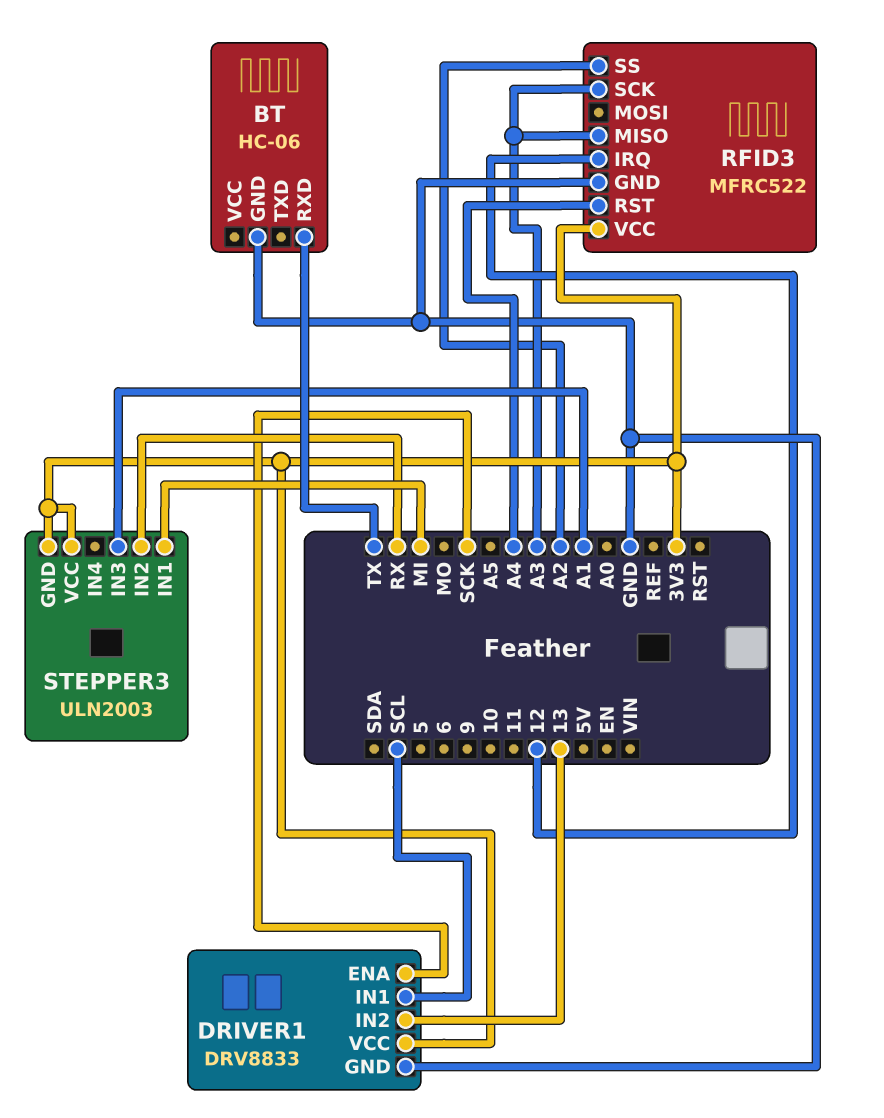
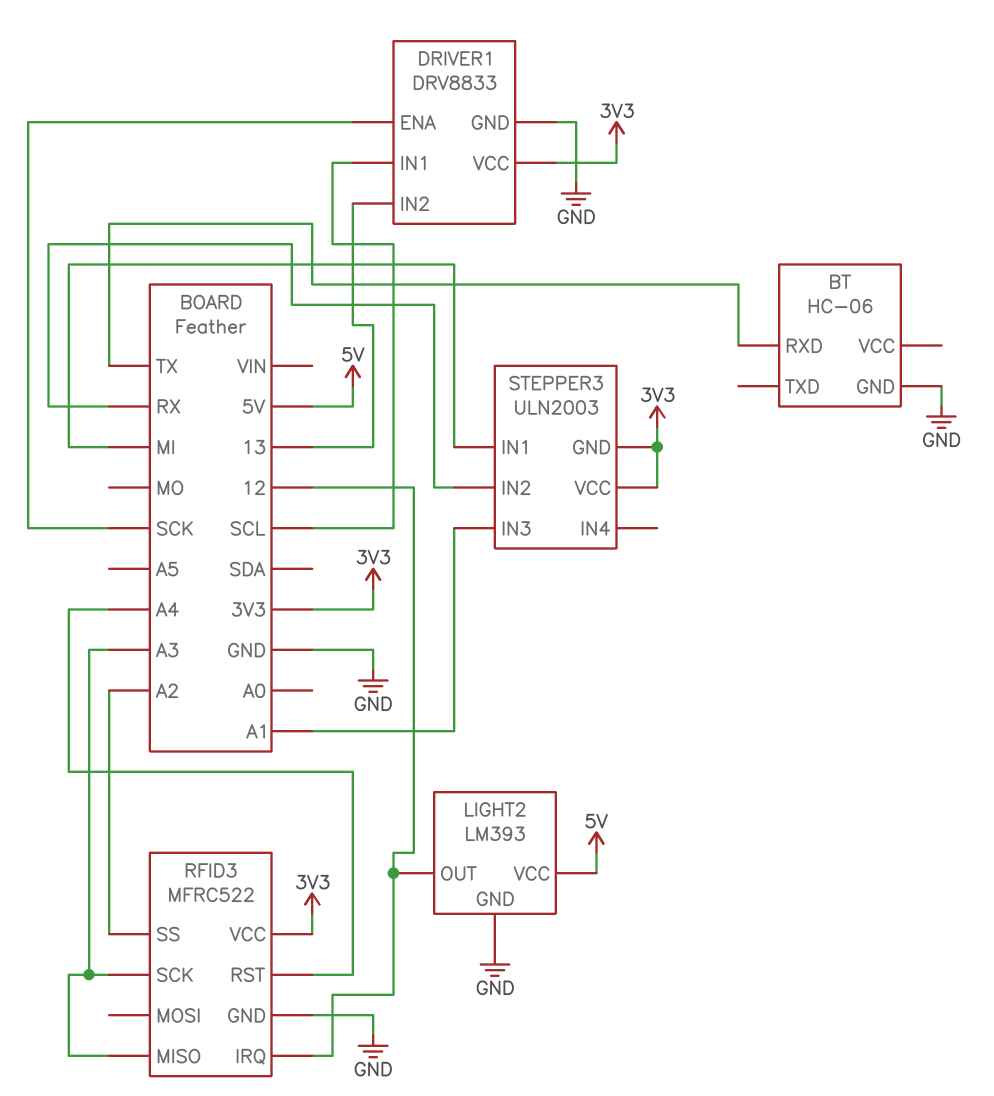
LIGHT2: none -> LM393
LIGHT2 pin GND: none -> GND
LIGHT2 pin OUT: none -> 12
LIGHT2 pin VCC: none -> 5V

